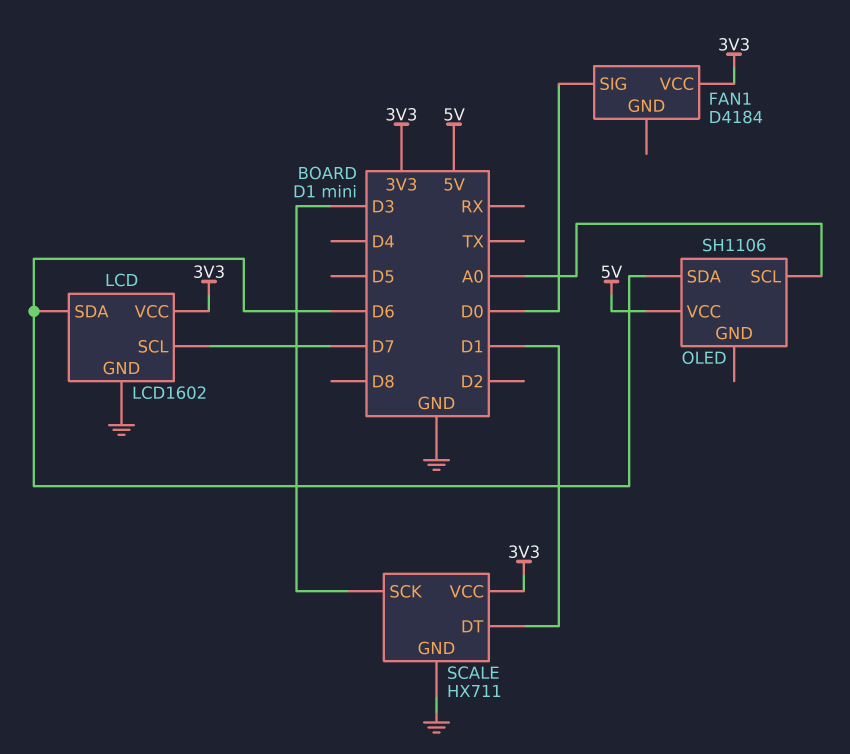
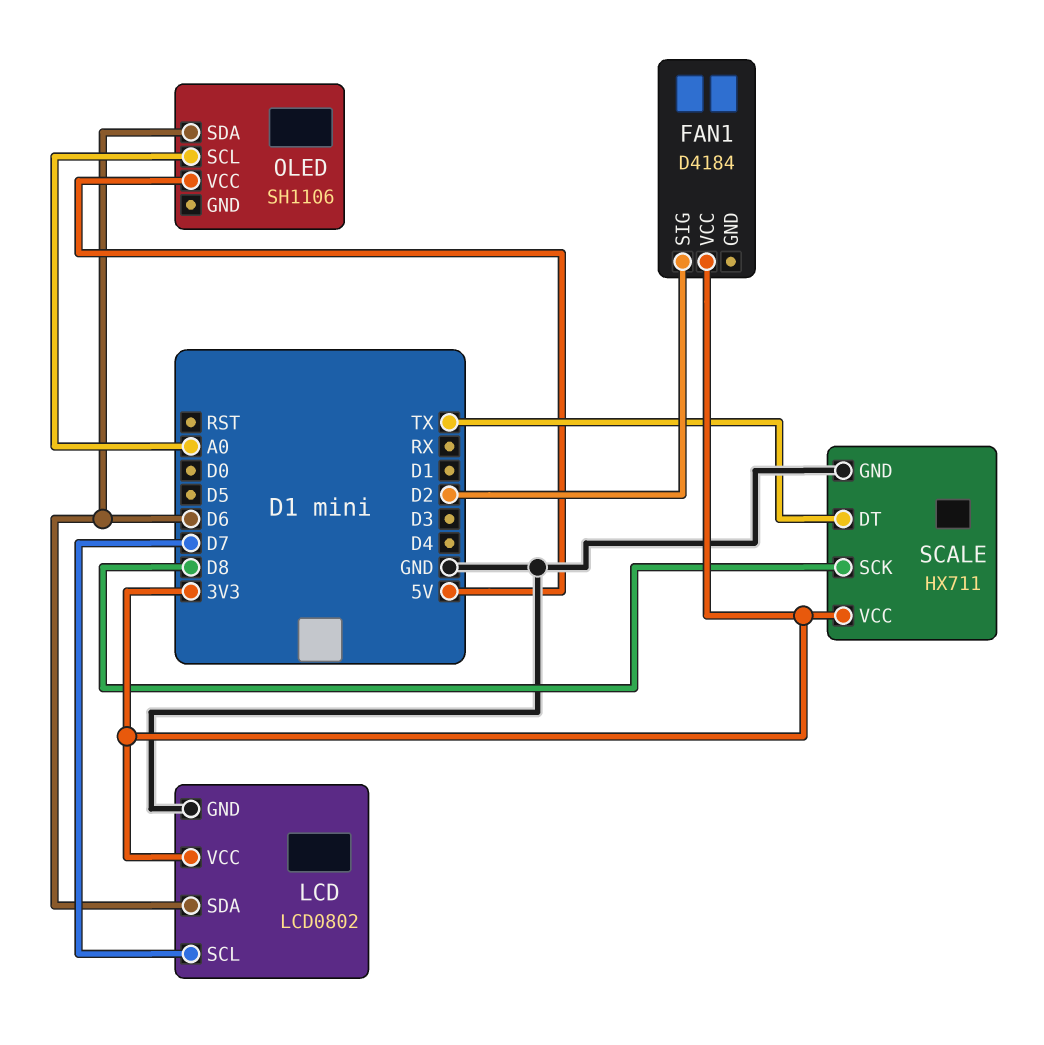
FAN1 pin SIG: D0 -> D2
LCD: LCD1602 -> LCD0802
SCALE pin DT: D1 -> TX
SCALE pin SCK: D3 -> D8

